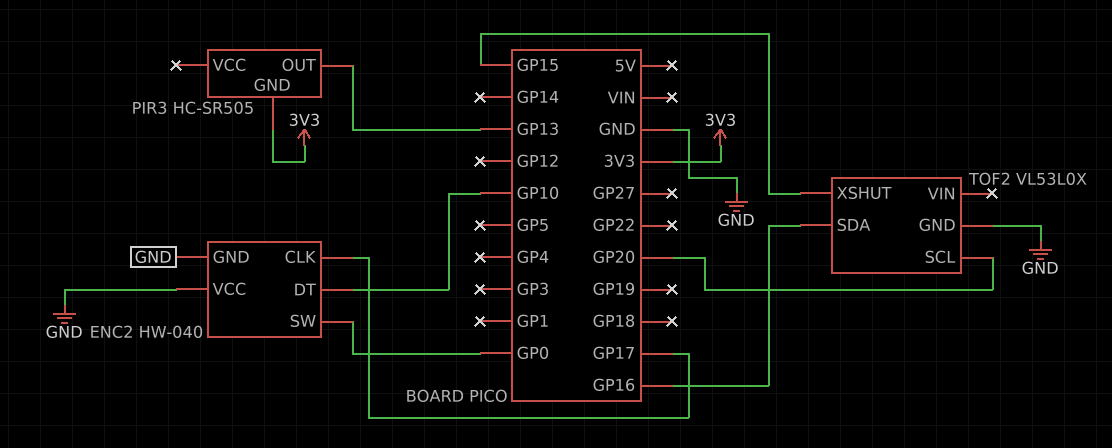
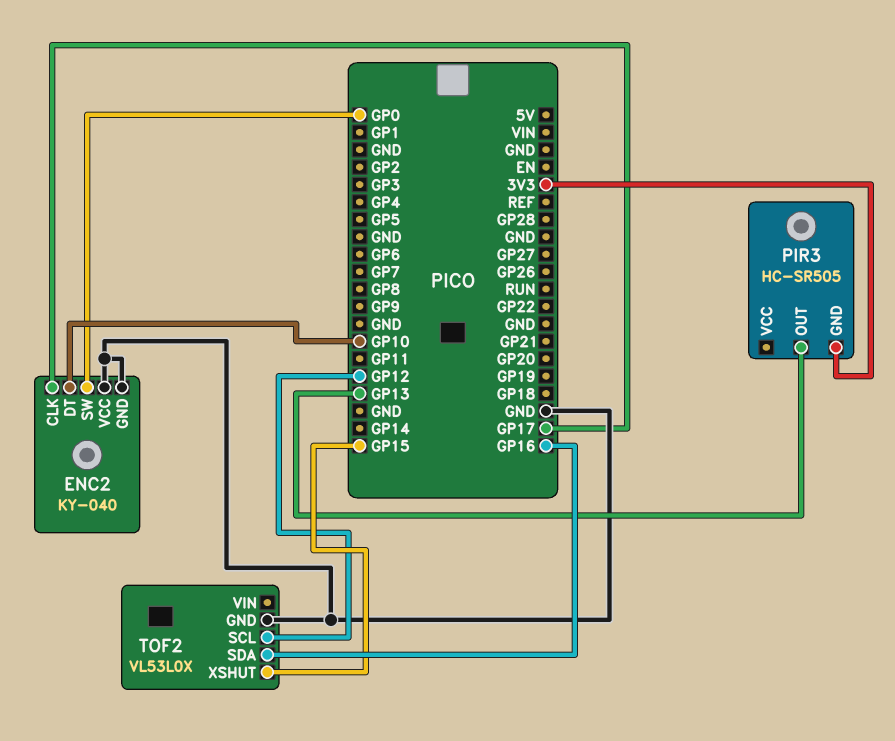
ENC2: HW-040 -> KY-040
TOF2 pin SCL: GP20 -> GP12

